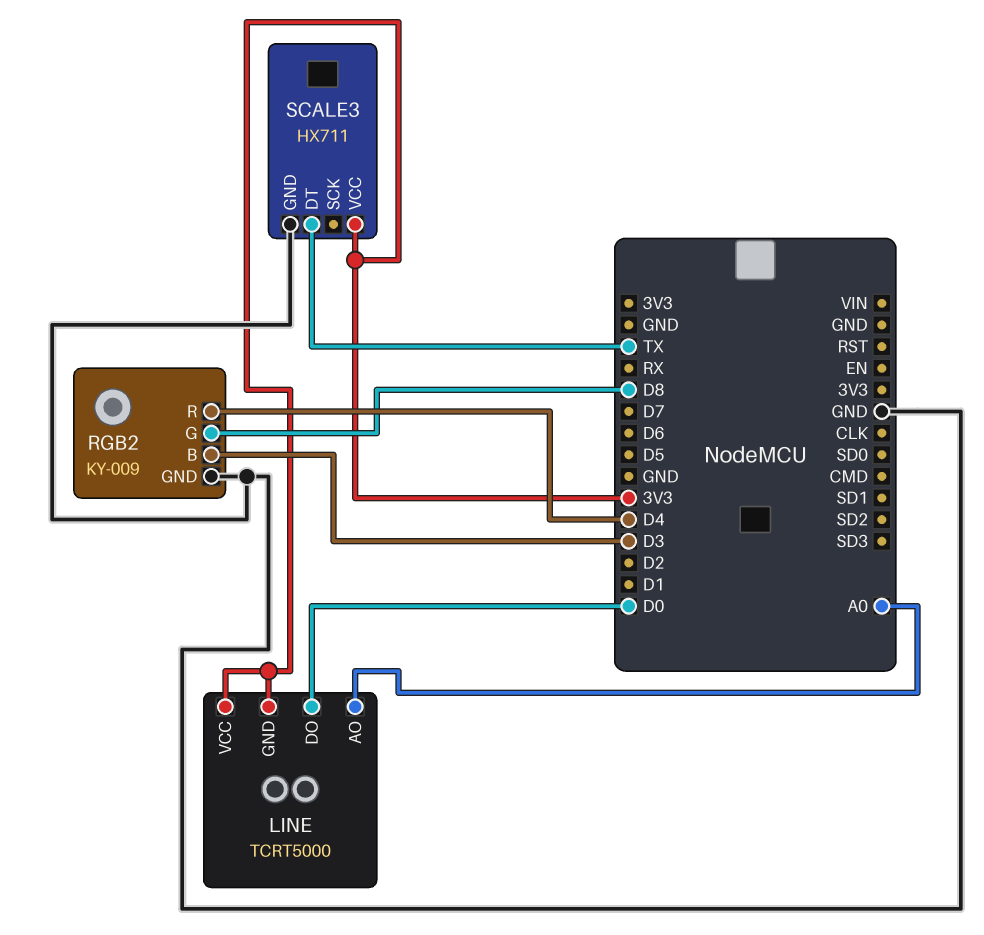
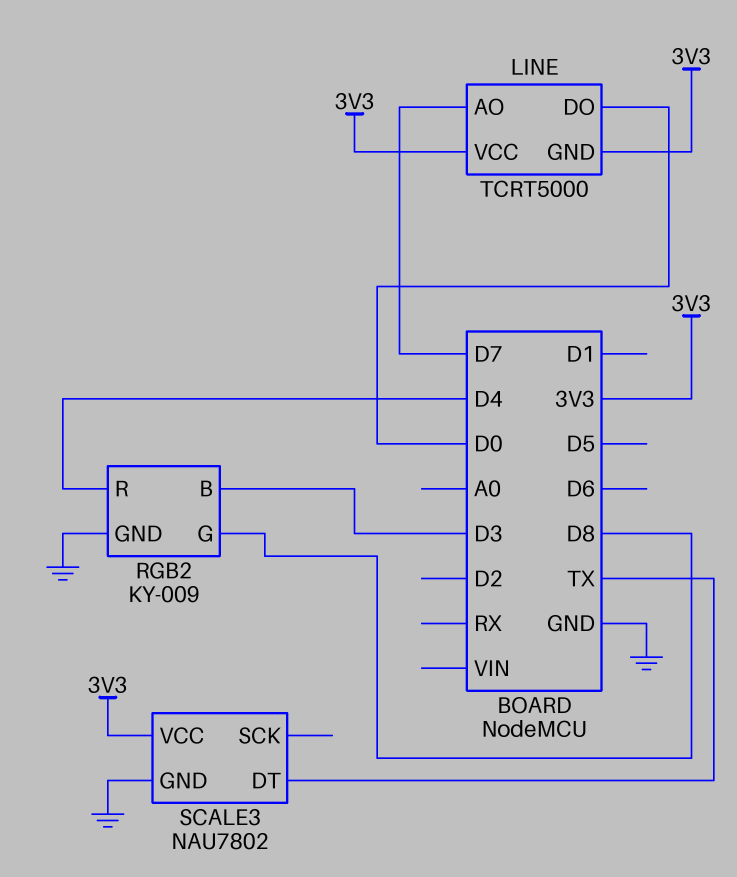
LINE pin AO: A0 -> D7
SCALE3: HX711 -> NAU7802

